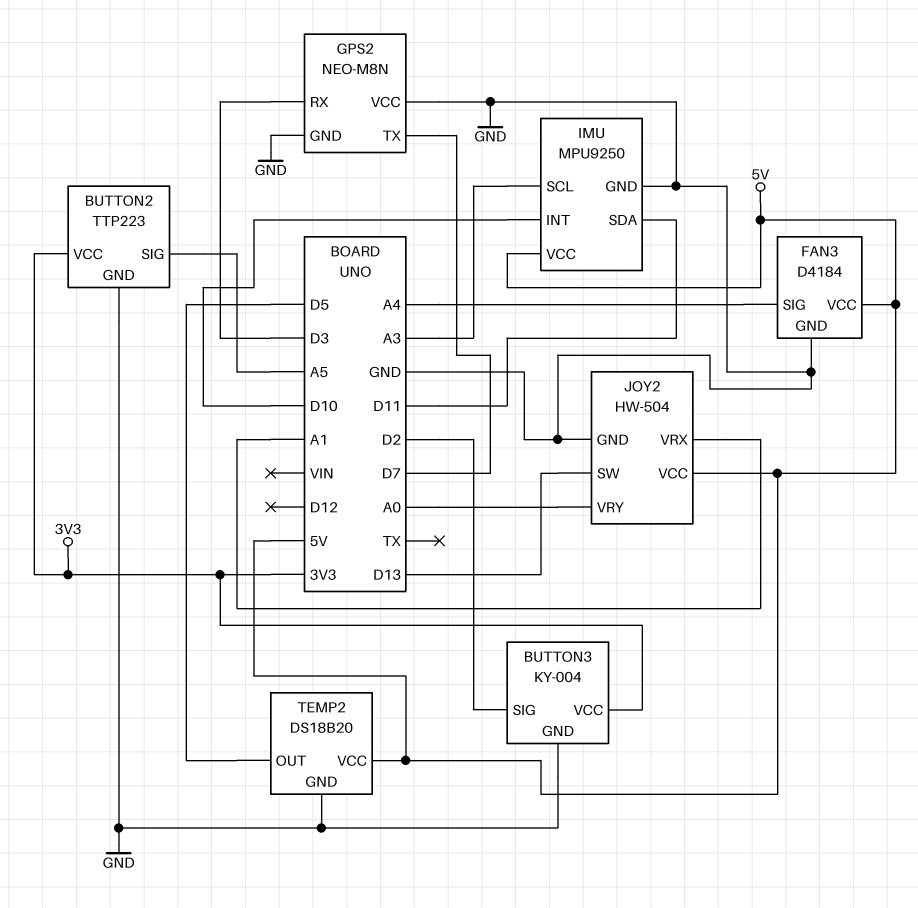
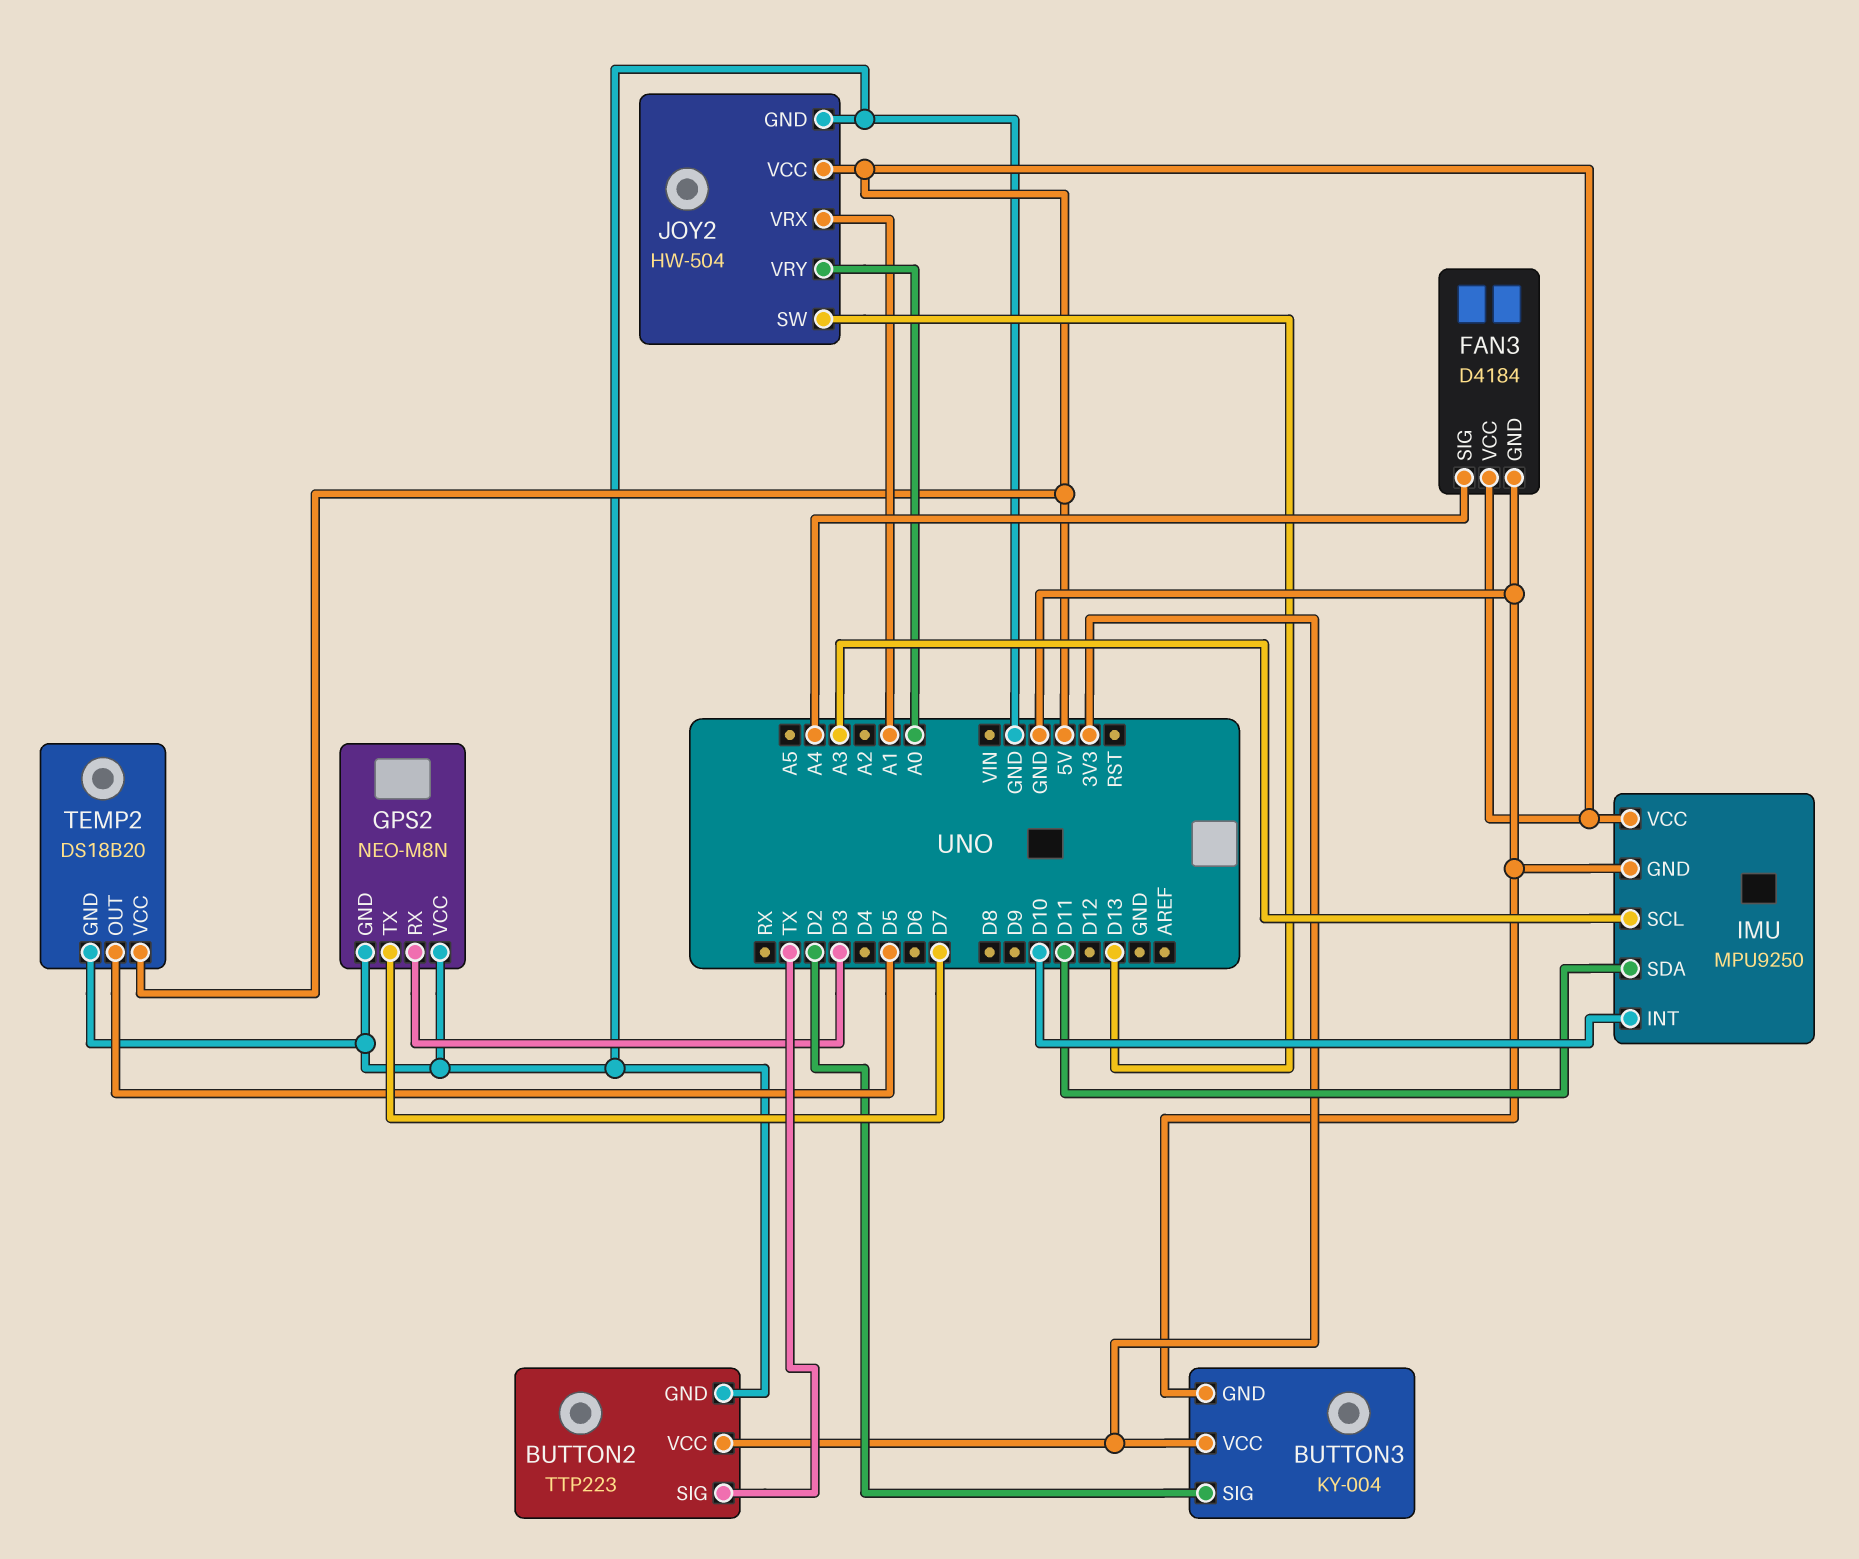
BUTTON2 pin SIG: A5 -> TX

